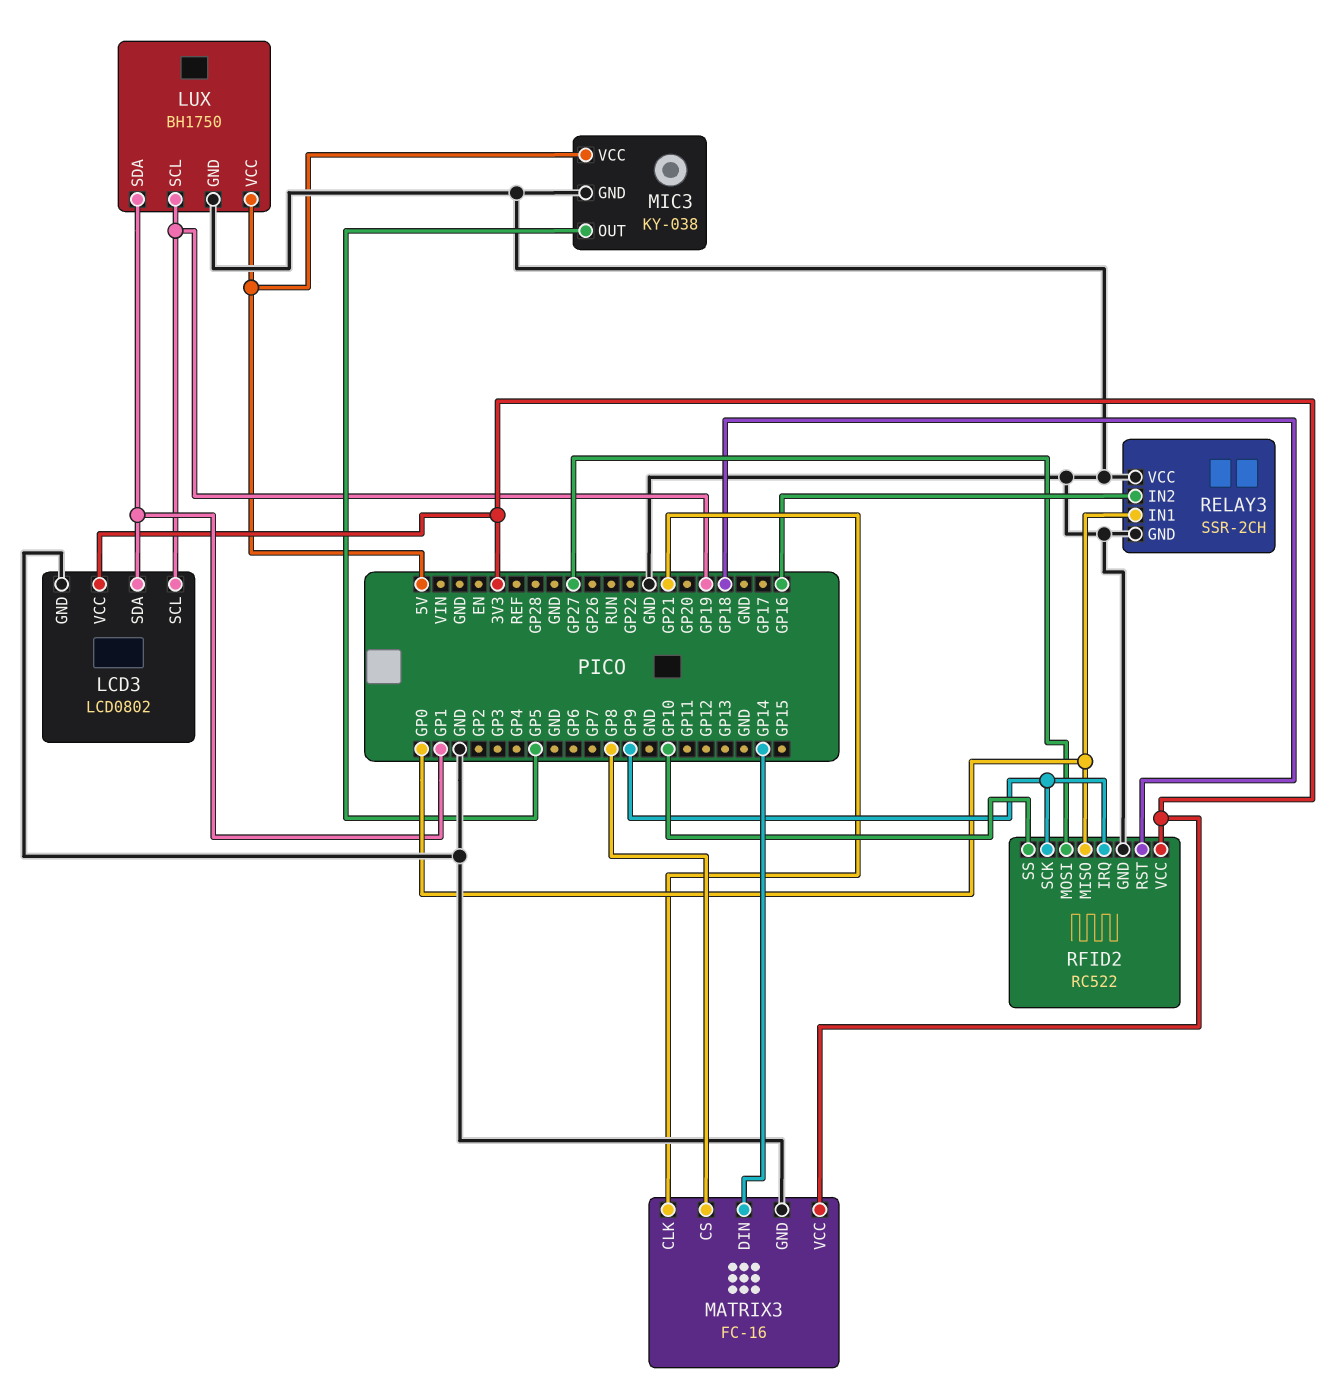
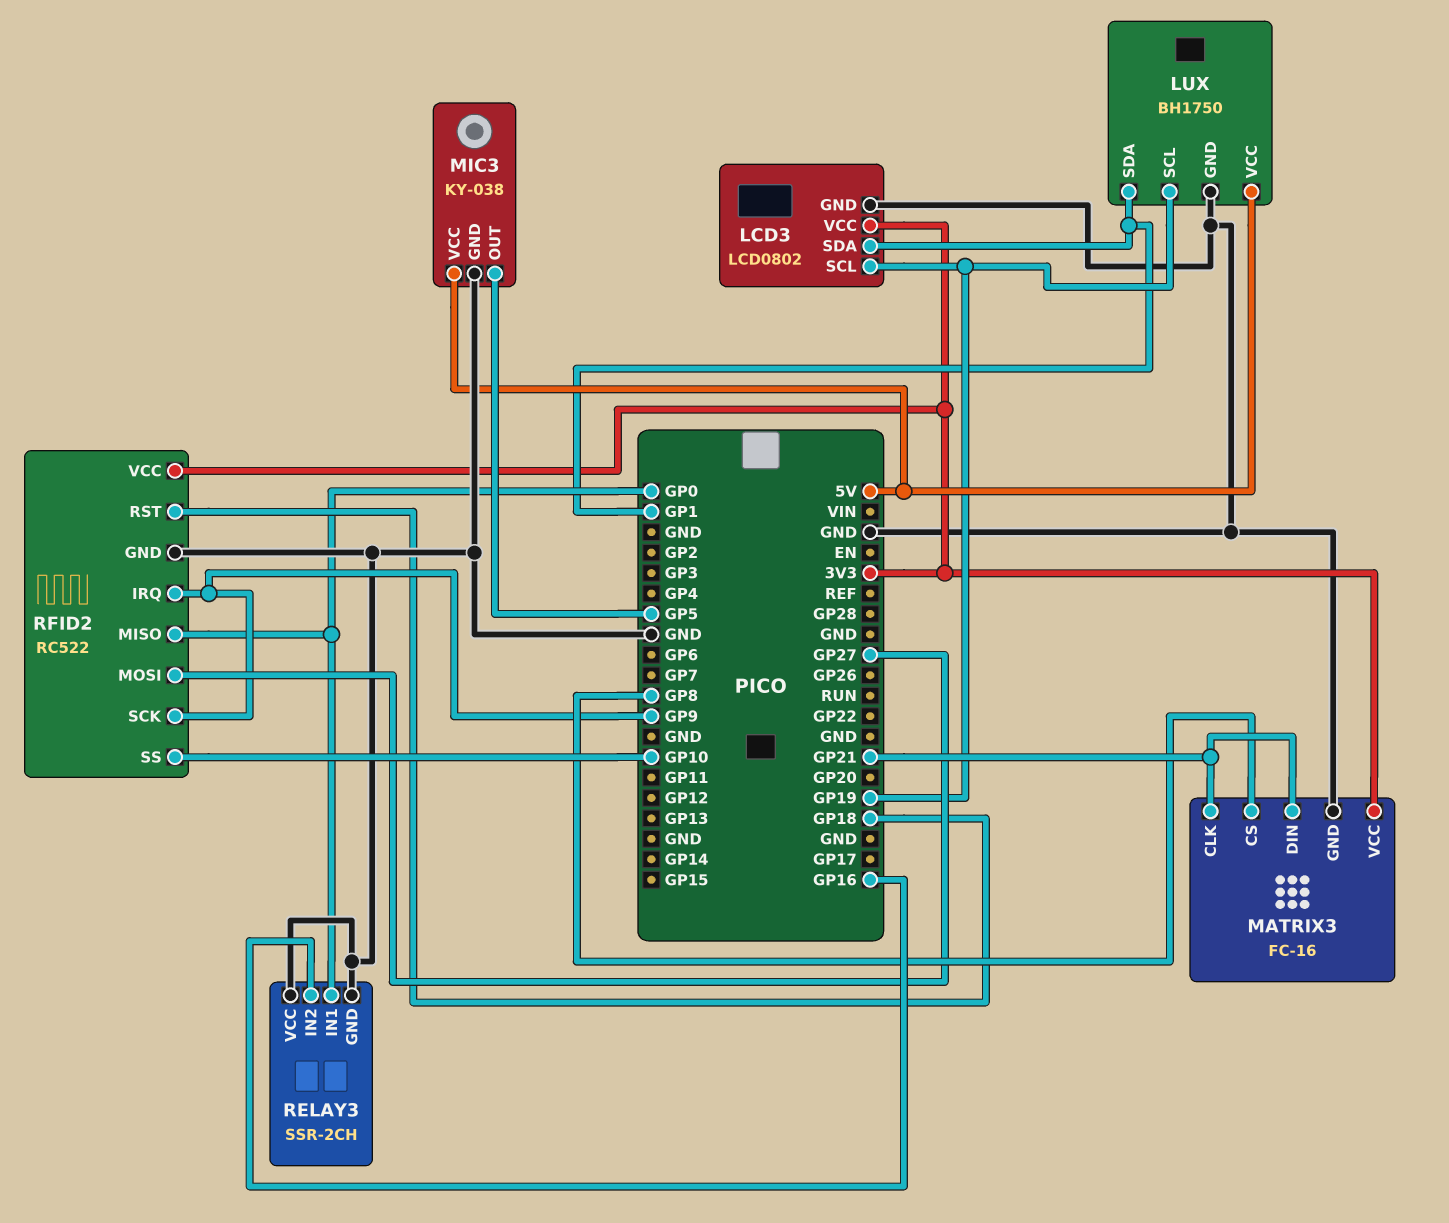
MATRIX3 pin DIN: GP14 -> GP21

